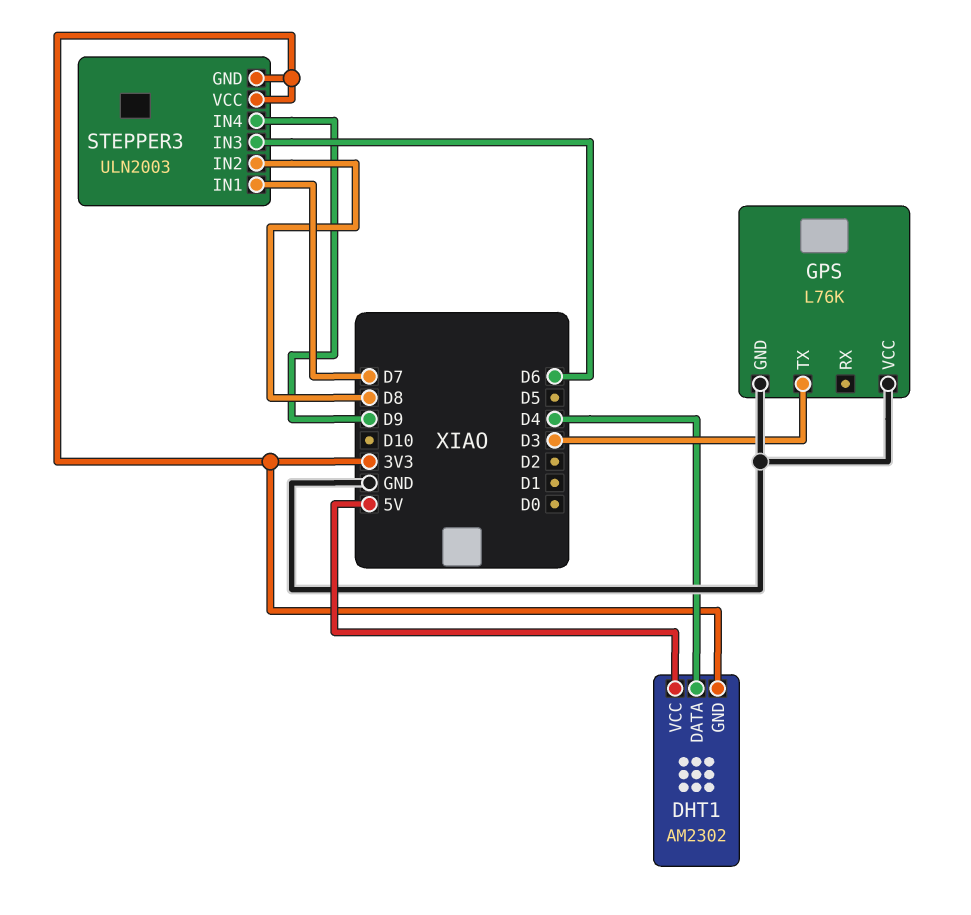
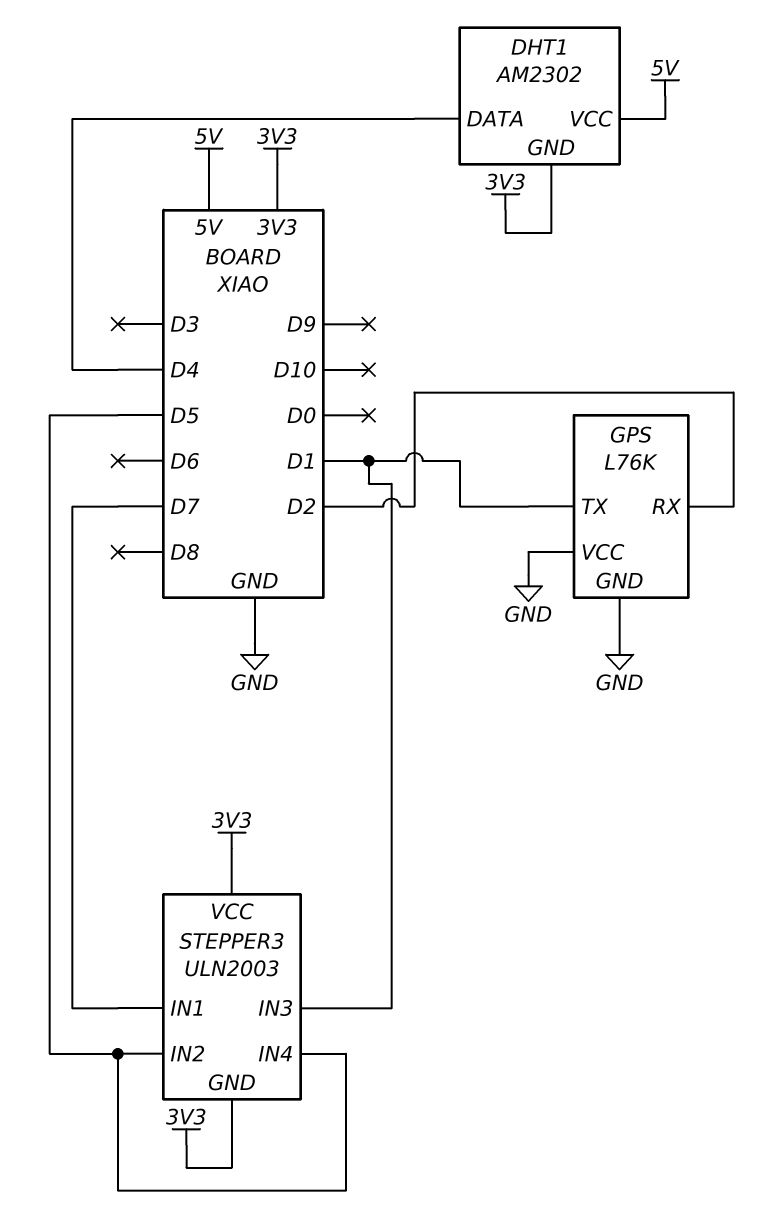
GPS pin RX: none -> D2
GPS pin TX: D3 -> D1
STEPPER3 pin IN2: D8 -> D5
STEPPER3 pin IN3: D6 -> D1
STEPPER3 pin IN4: D9 -> D5

